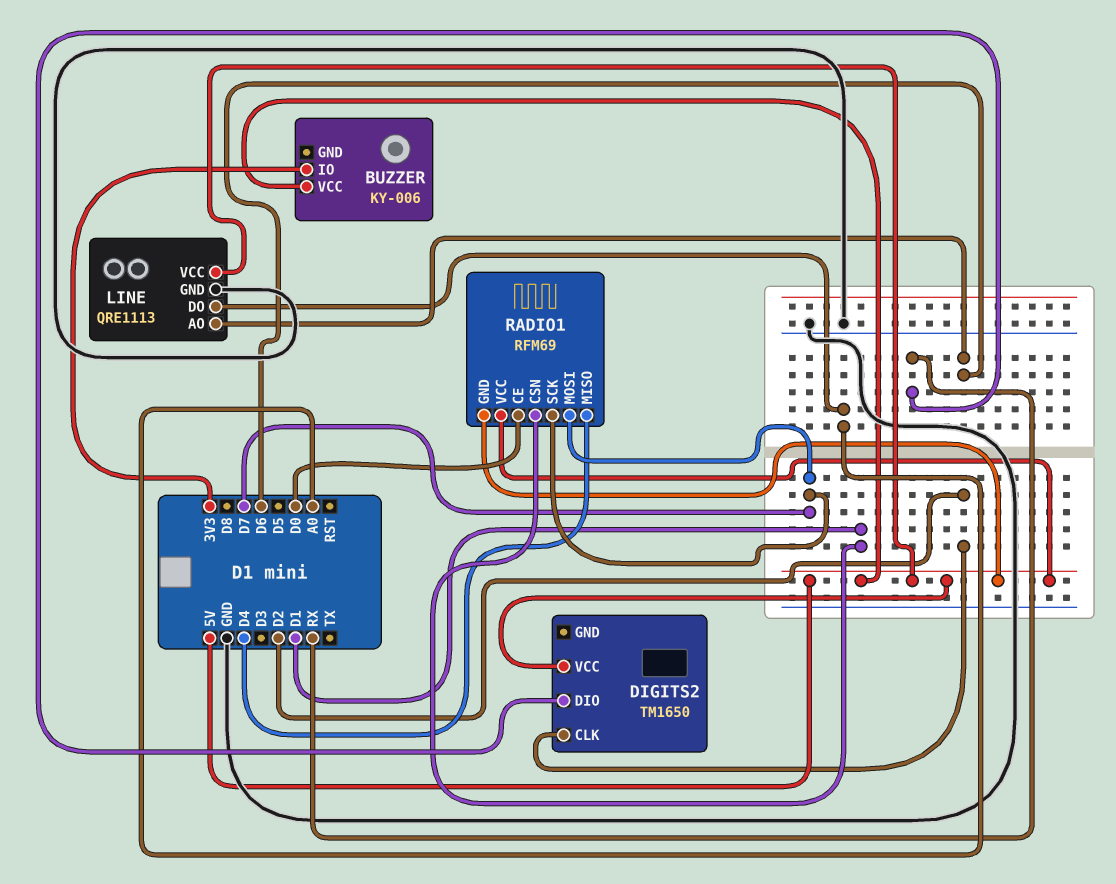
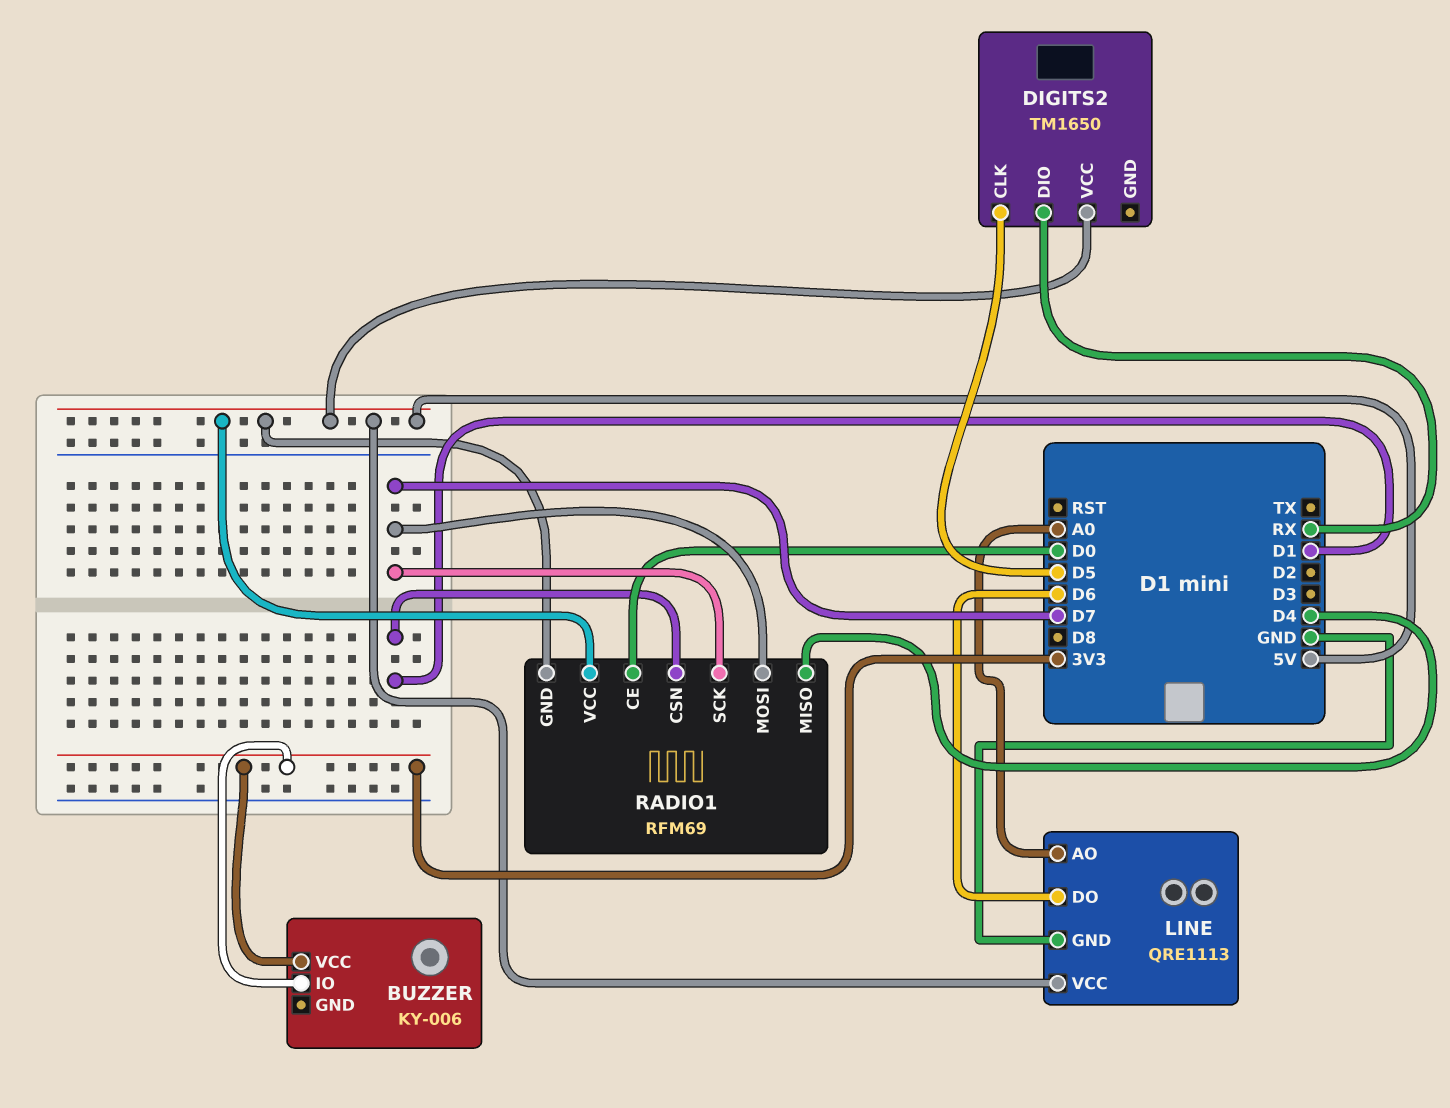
BUZZER pin VCC: 5V -> 3V3
DIGITS2 pin CLK: D2 -> D5
LINE pin AO: D6 -> A0
LINE pin DO: A0 -> D6

